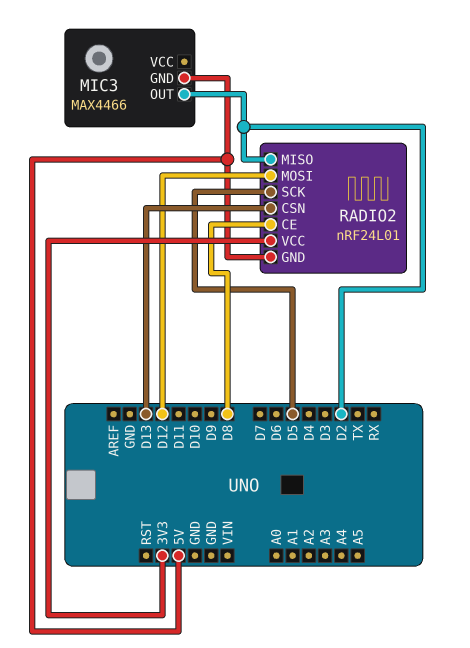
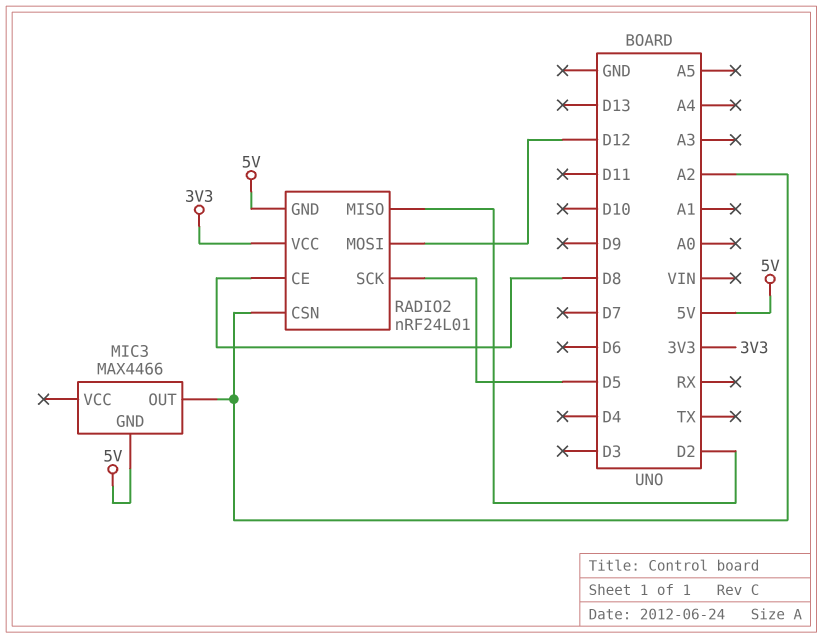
MIC3 pin OUT: D2 -> A2
RADIO2 pin CSN: D13 -> A2

